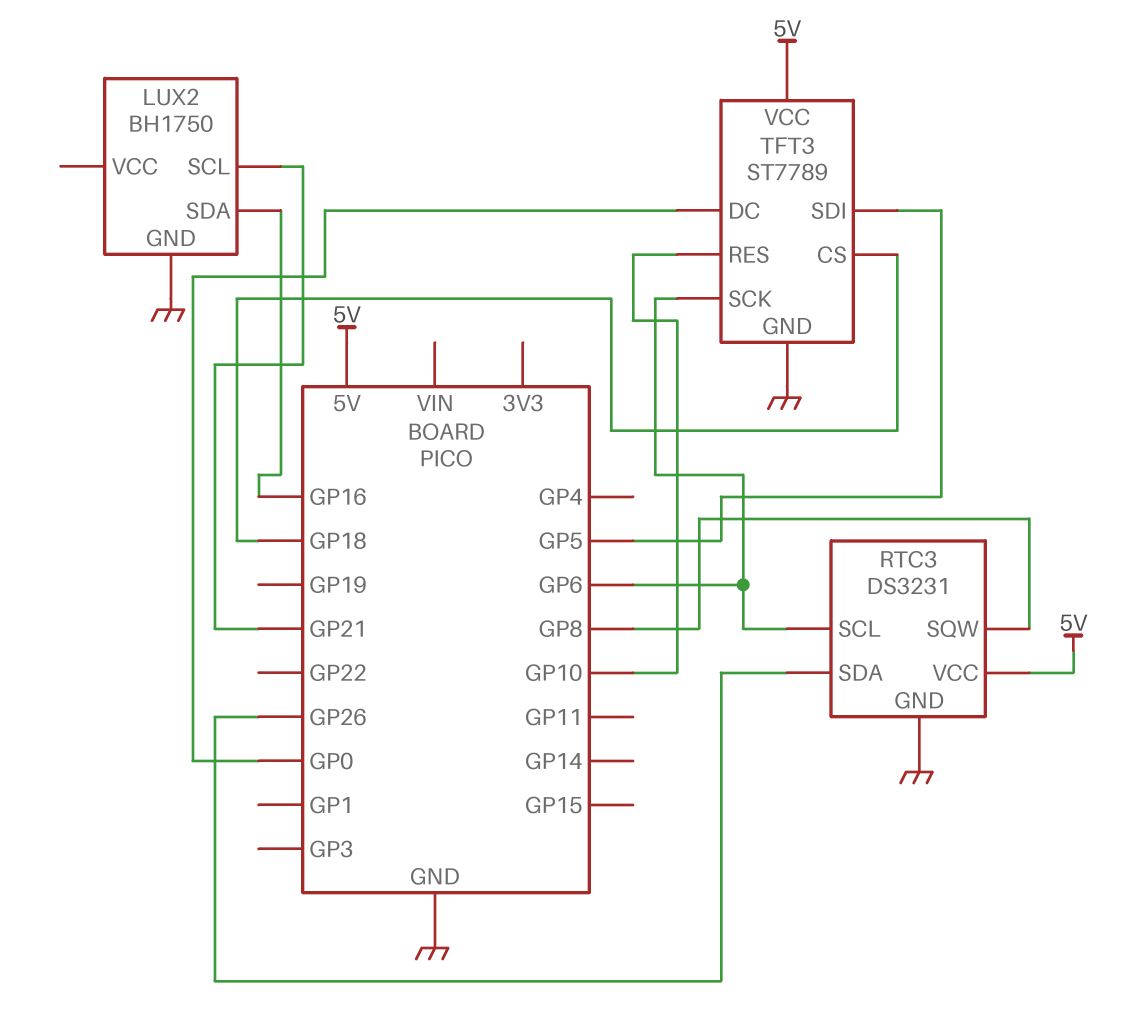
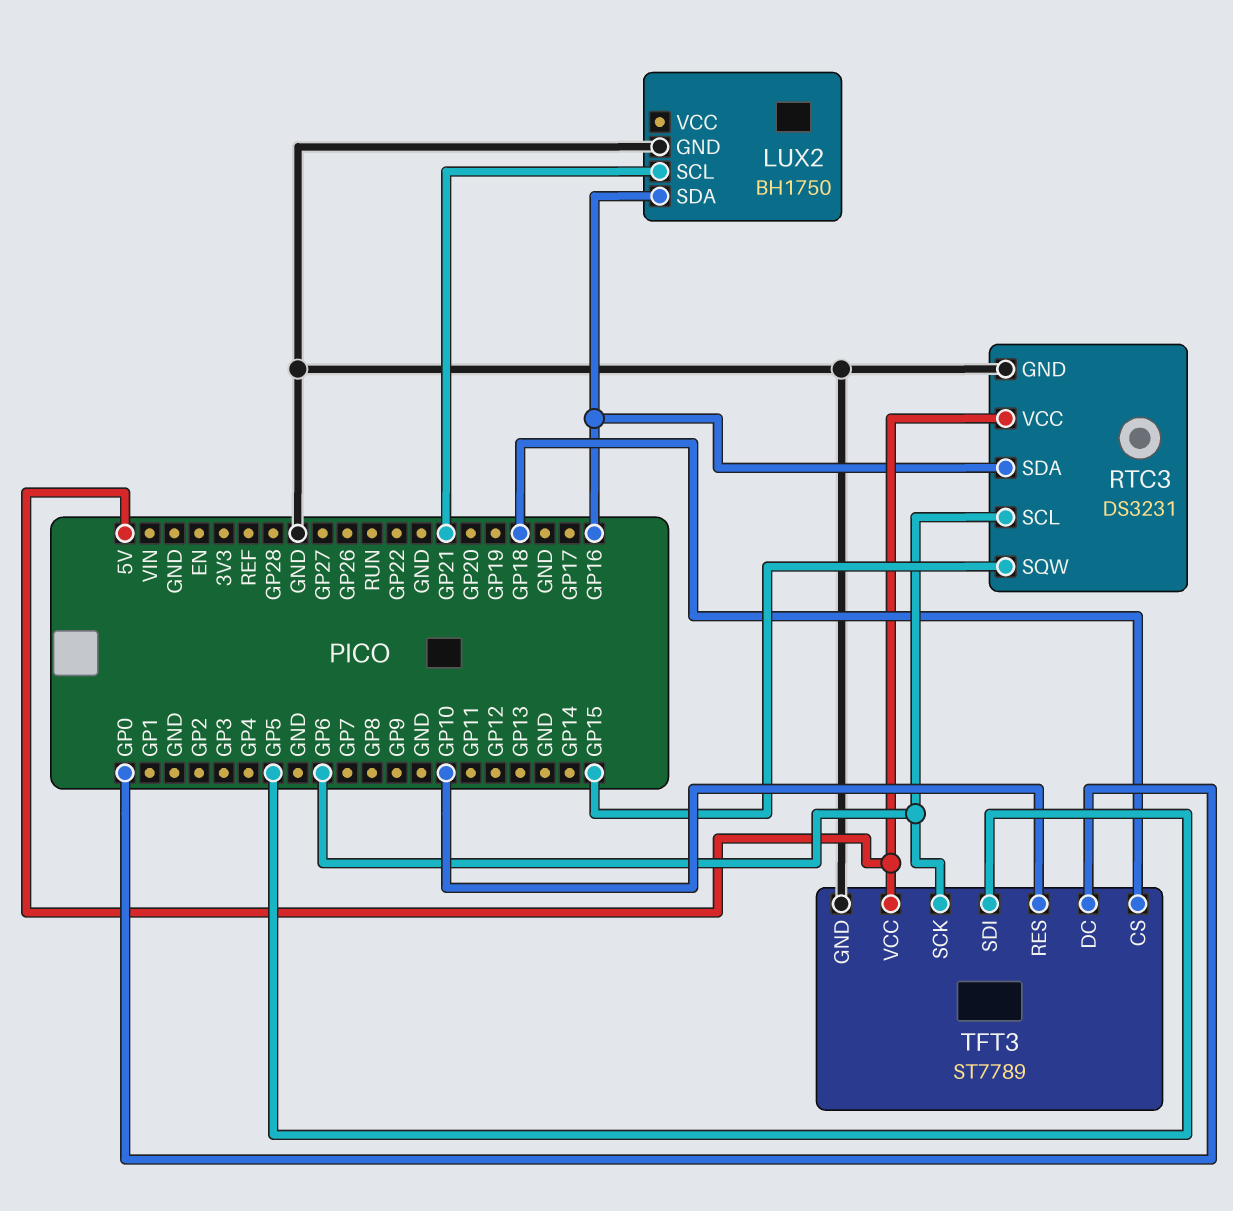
RTC3 pin SDA: GP26 -> GP16
RTC3 pin SQW: GP8 -> GP15

